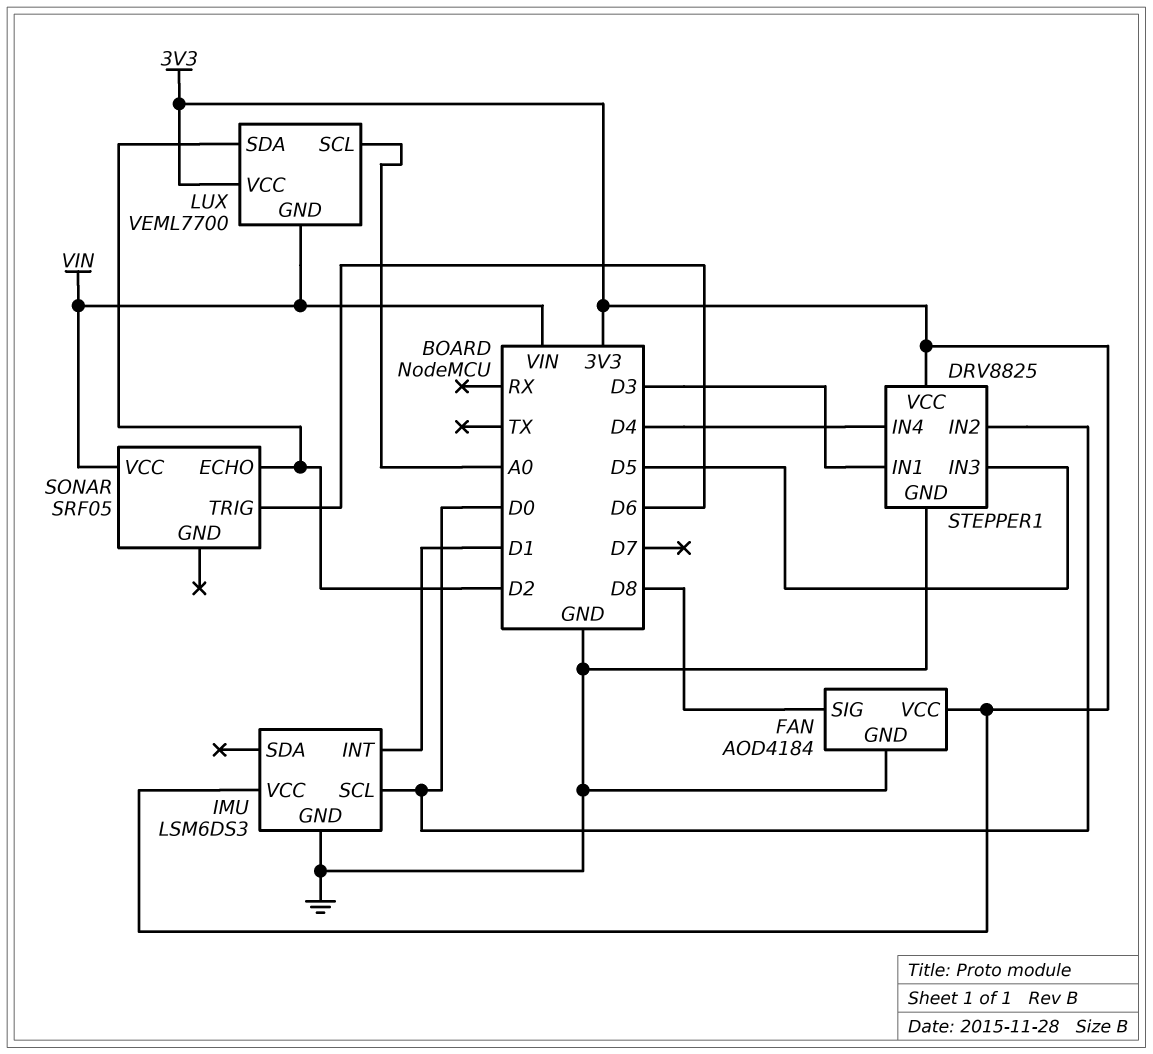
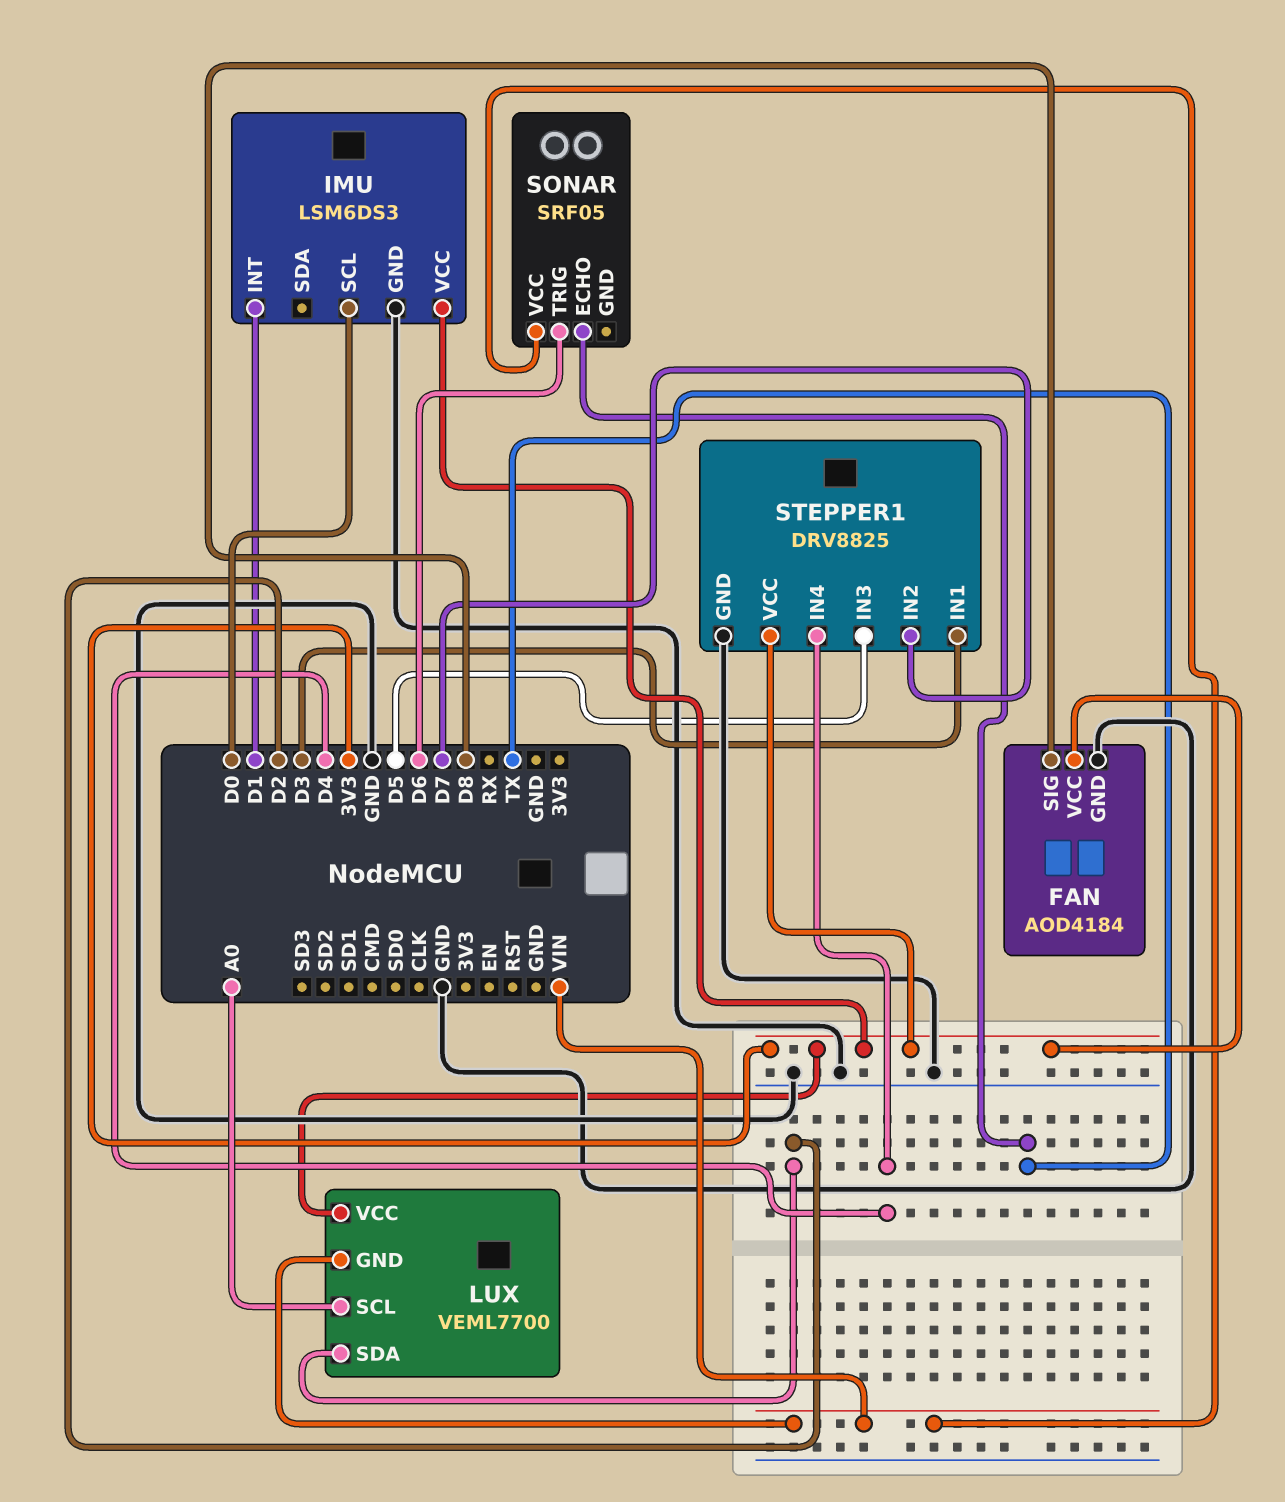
SONAR pin ECHO: D2 -> TX
STEPPER1 pin IN2: D0 -> D7

